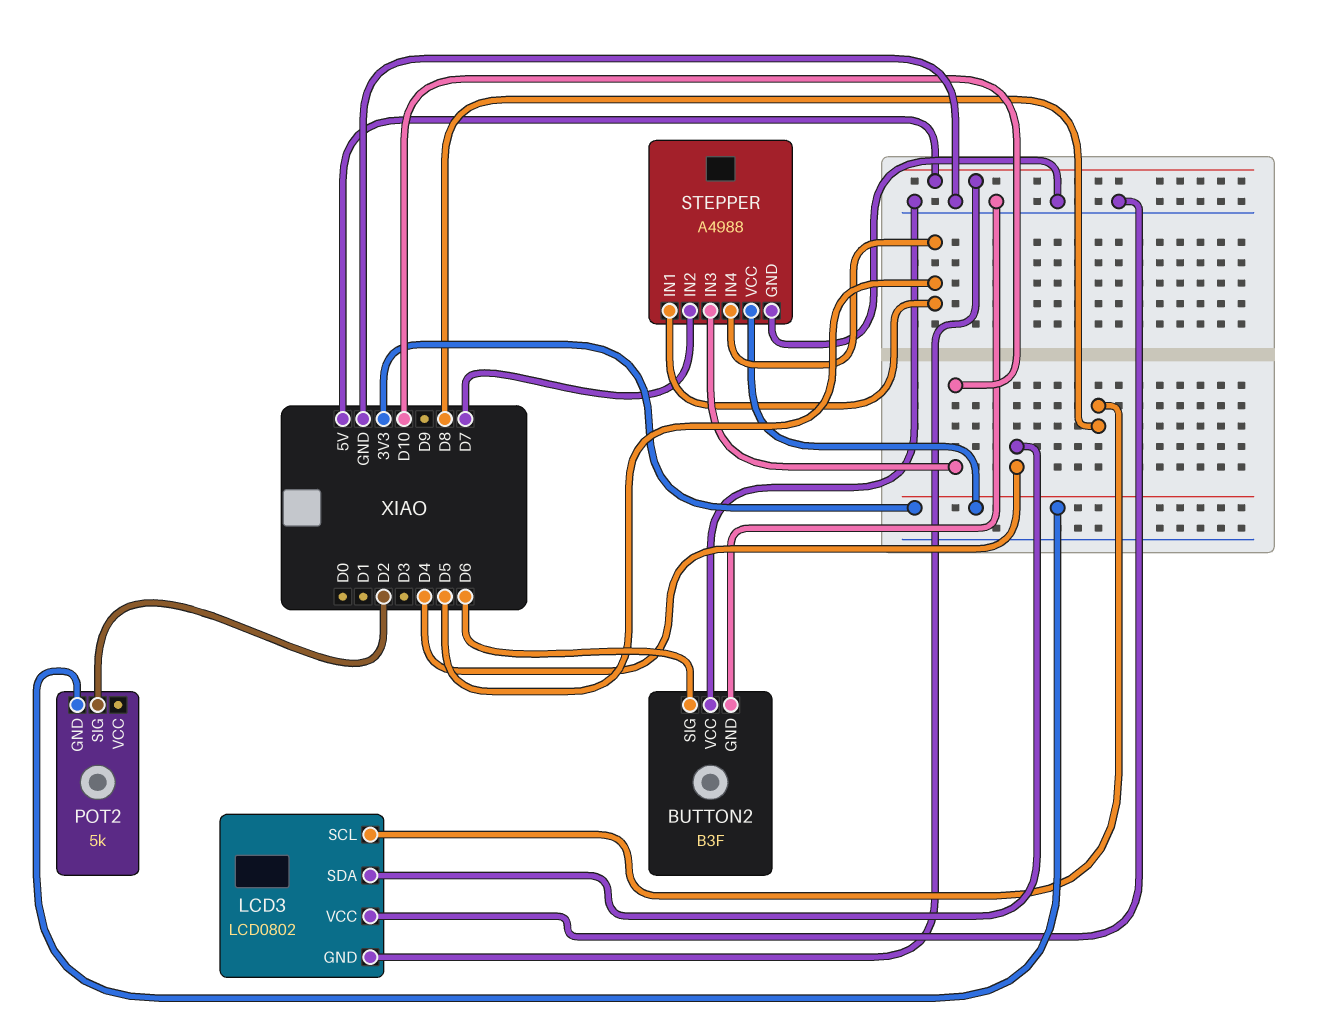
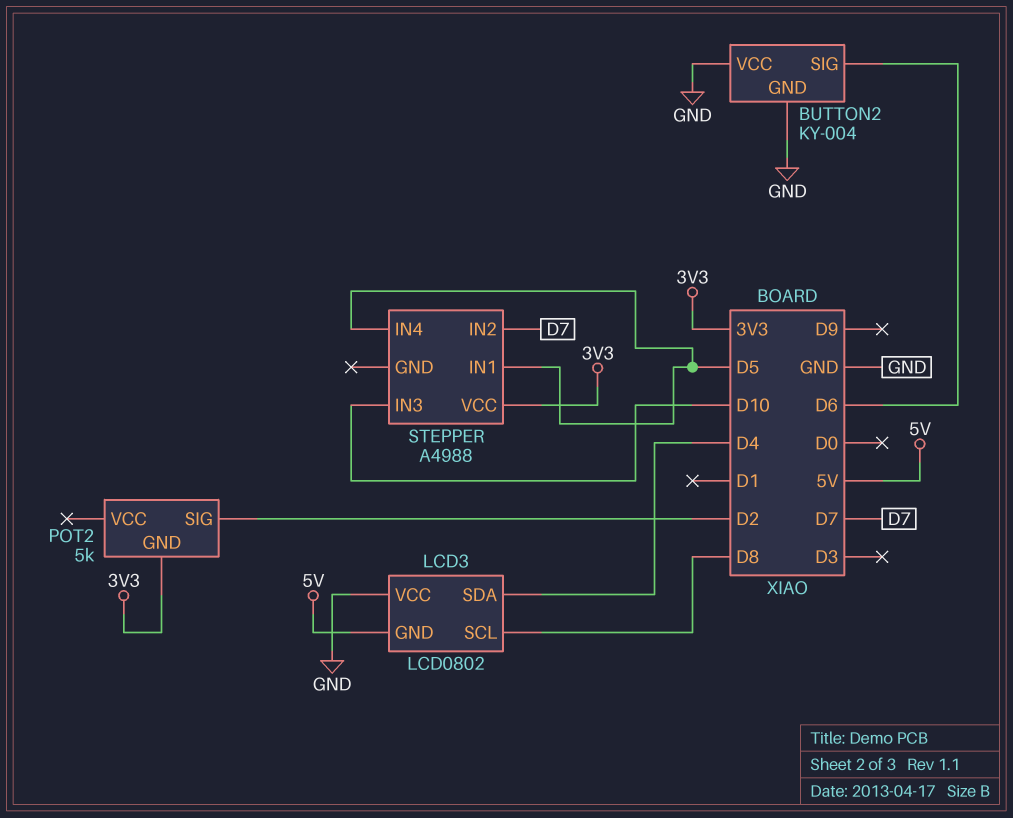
BUTTON2: B3F -> KY-004
STEPPER pin GND: GND -> none

